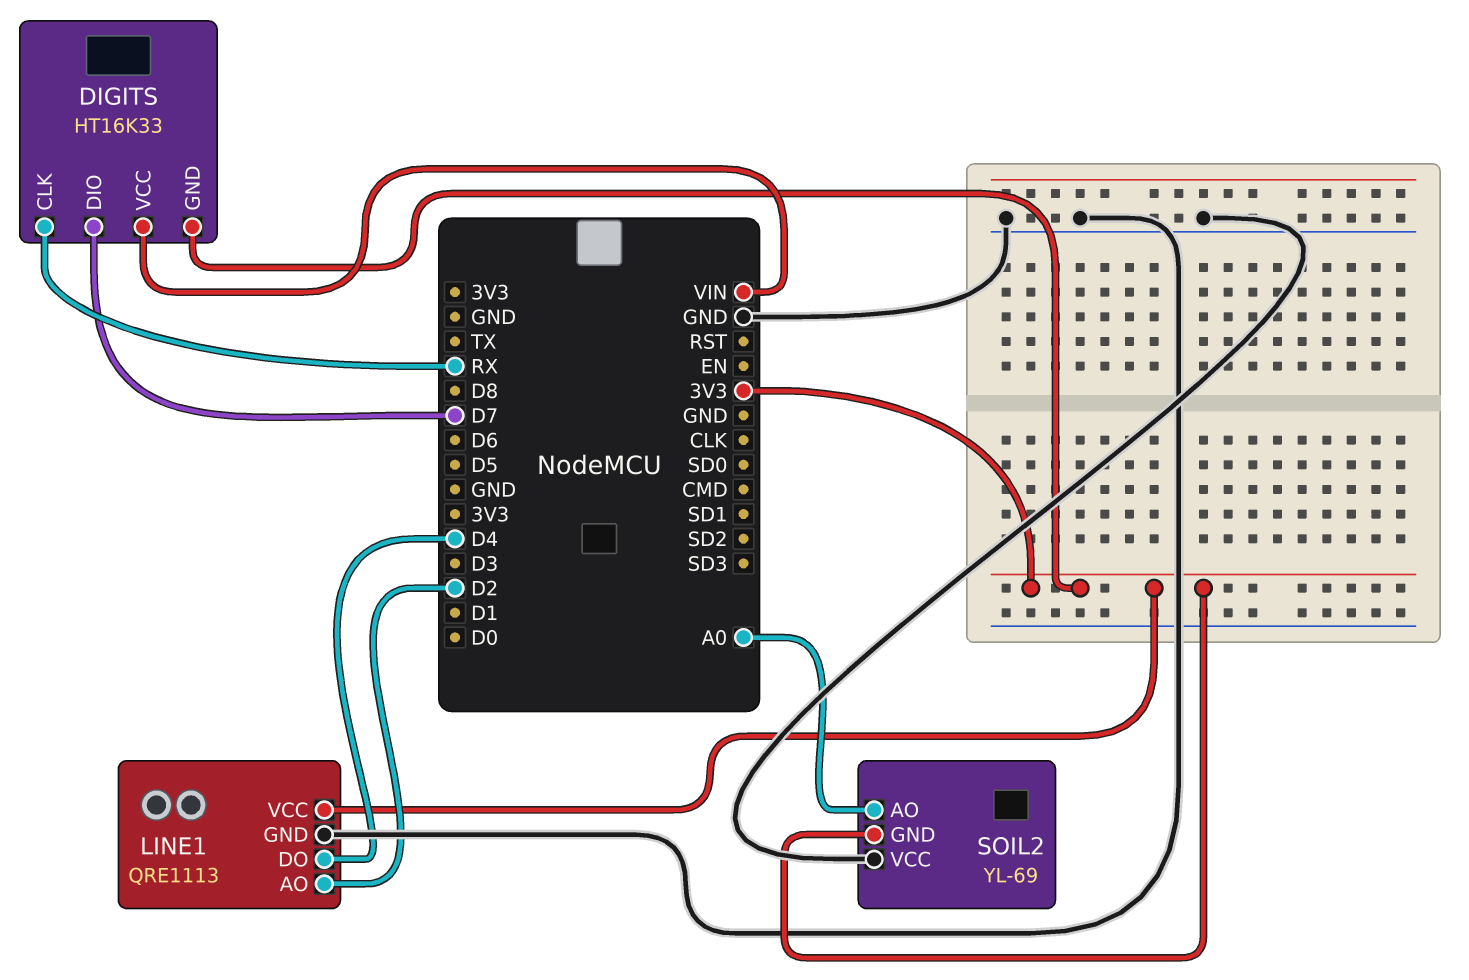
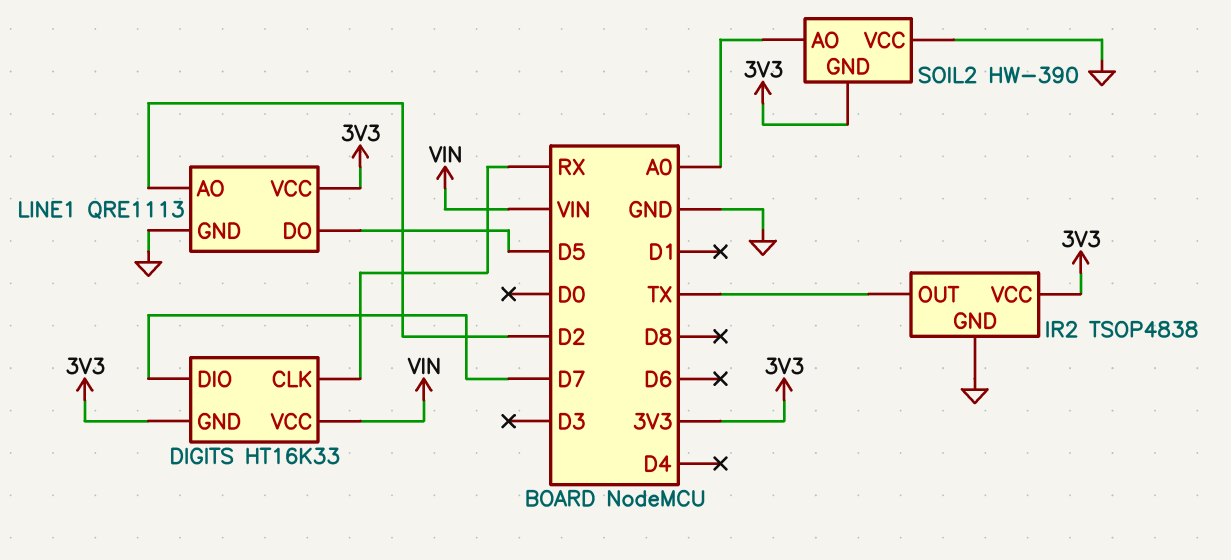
IR2: none -> TSOP4838
IR2 pin GND: none -> GND
IR2 pin OUT: none -> TX
IR2 pin VCC: none -> 3V3
LINE1 pin DO: D4 -> D5
SOIL2: YL-69 -> HW-390

